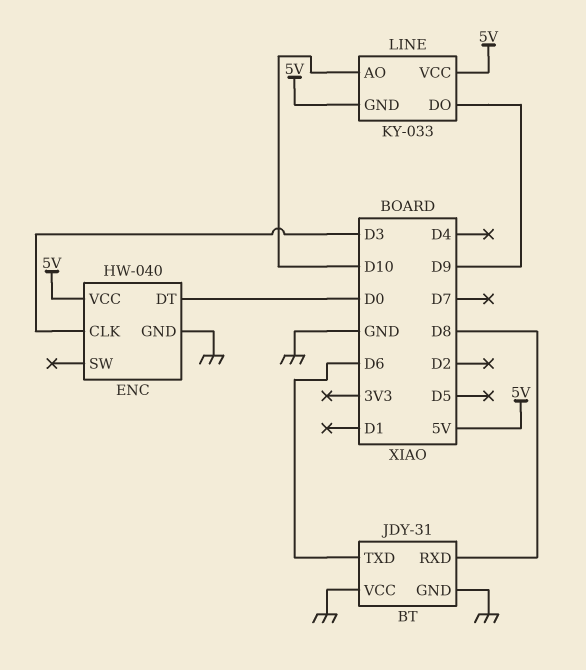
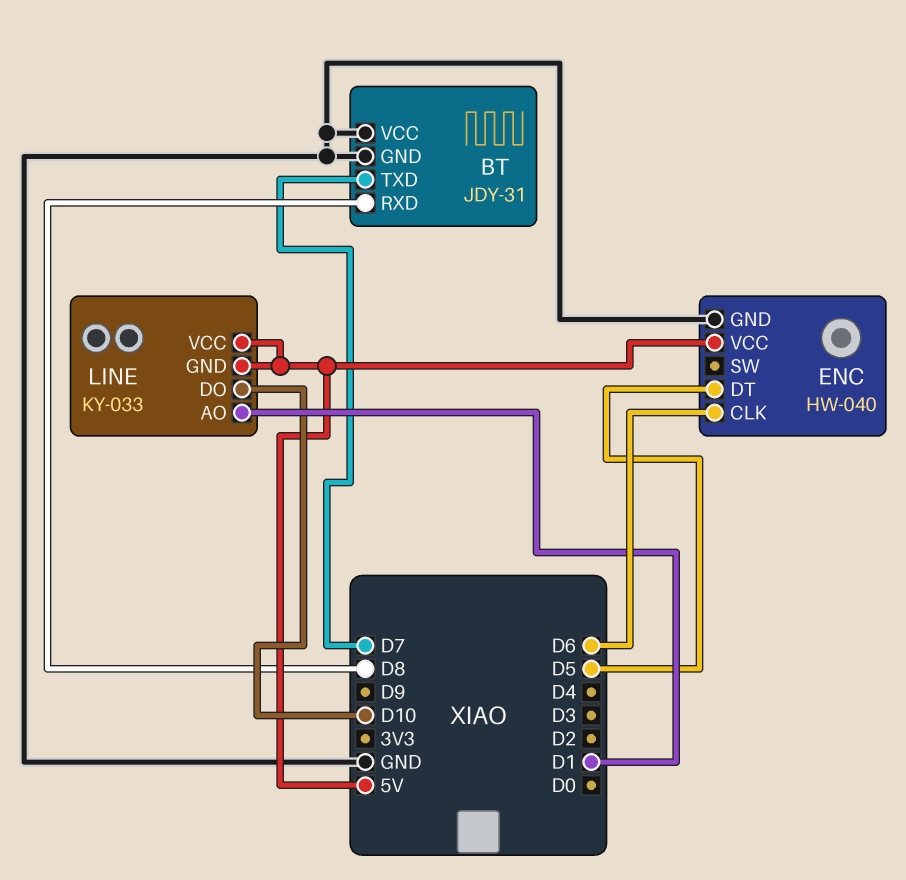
BT pin TXD: D6 -> D7
ENC pin CLK: D3 -> D6
ENC pin DT: D0 -> D5
LINE pin AO: D10 -> D1
LINE pin DO: D9 -> D10

